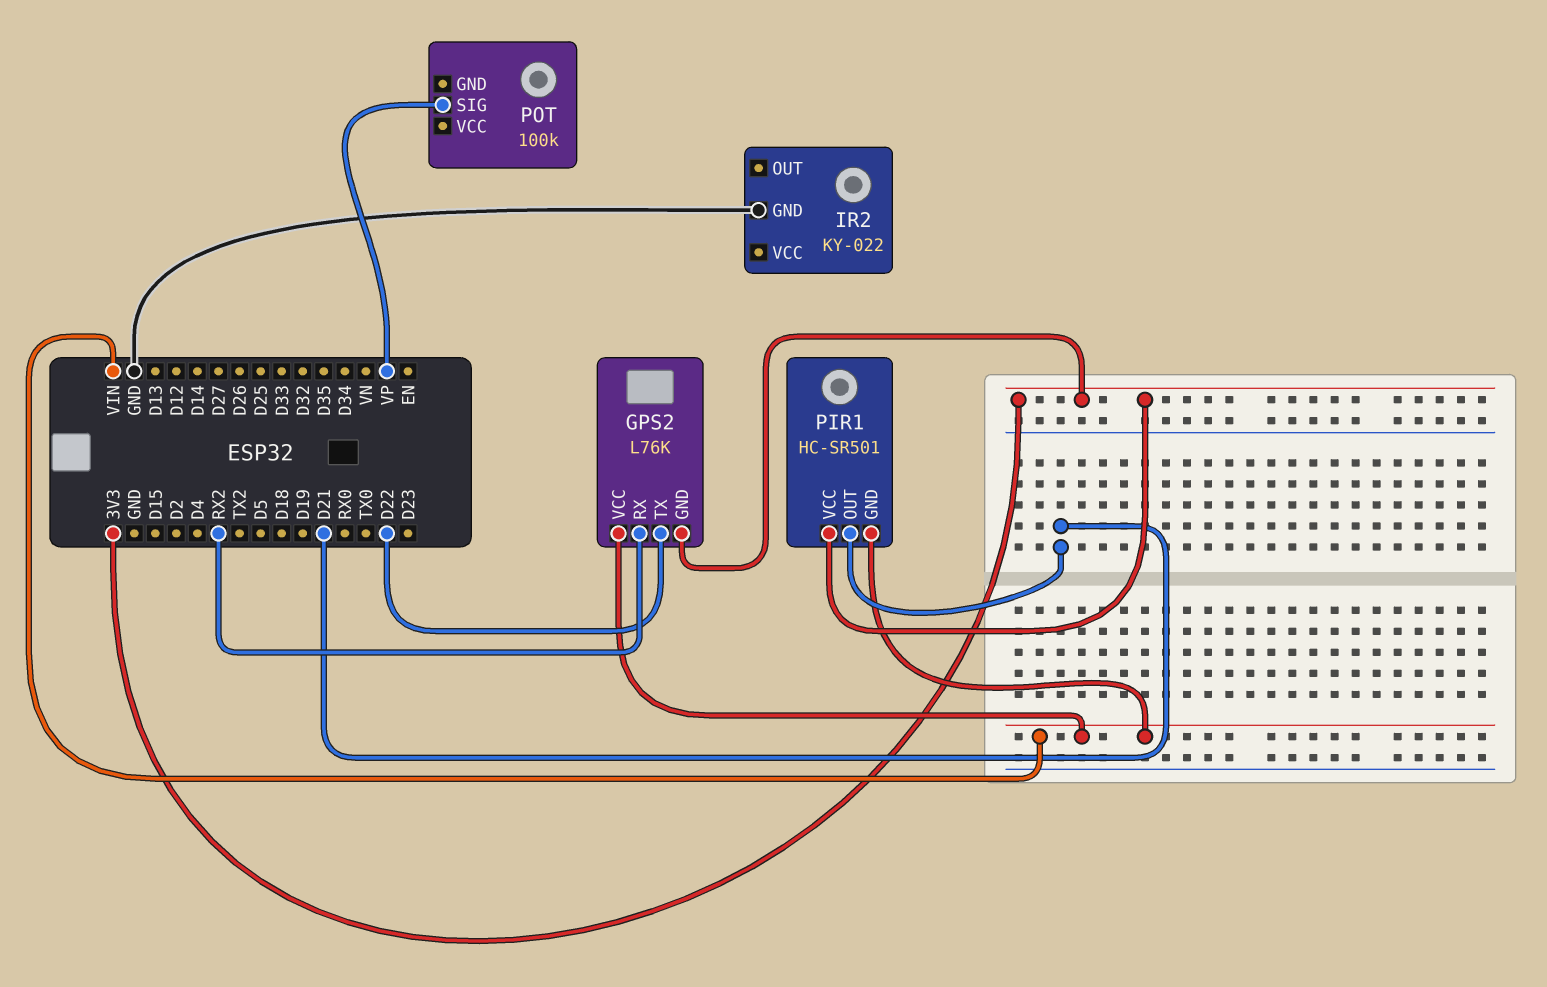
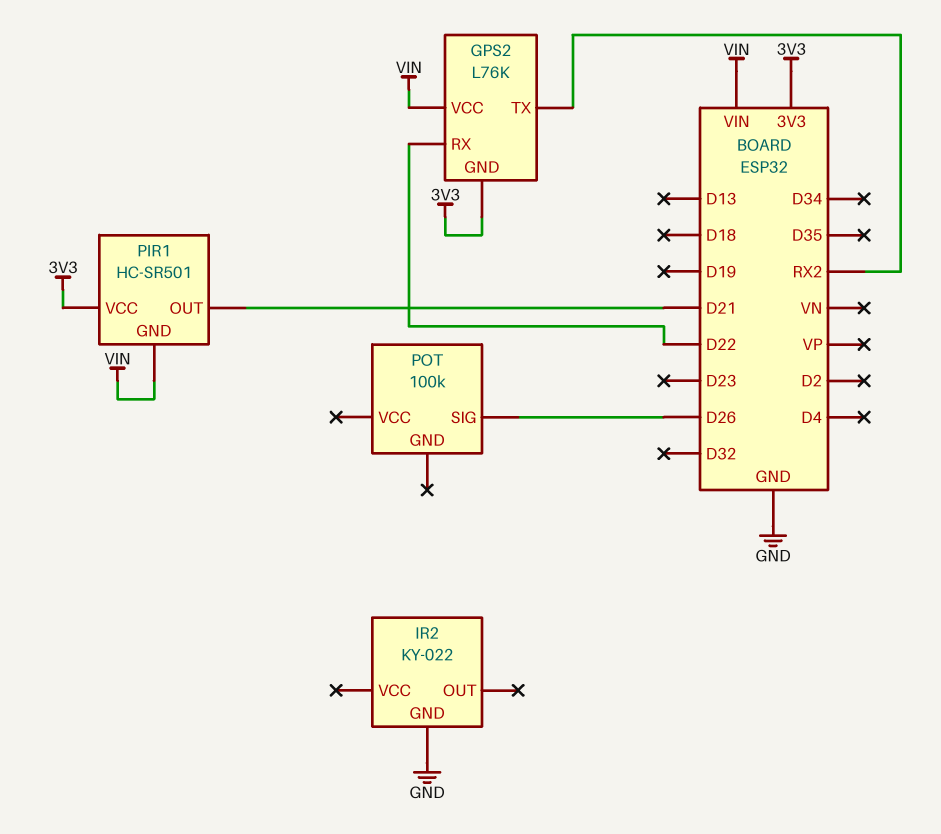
GPS2 pin RX: RX2 -> D22
GPS2 pin TX: D22 -> RX2
POT pin SIG: VP -> D26

